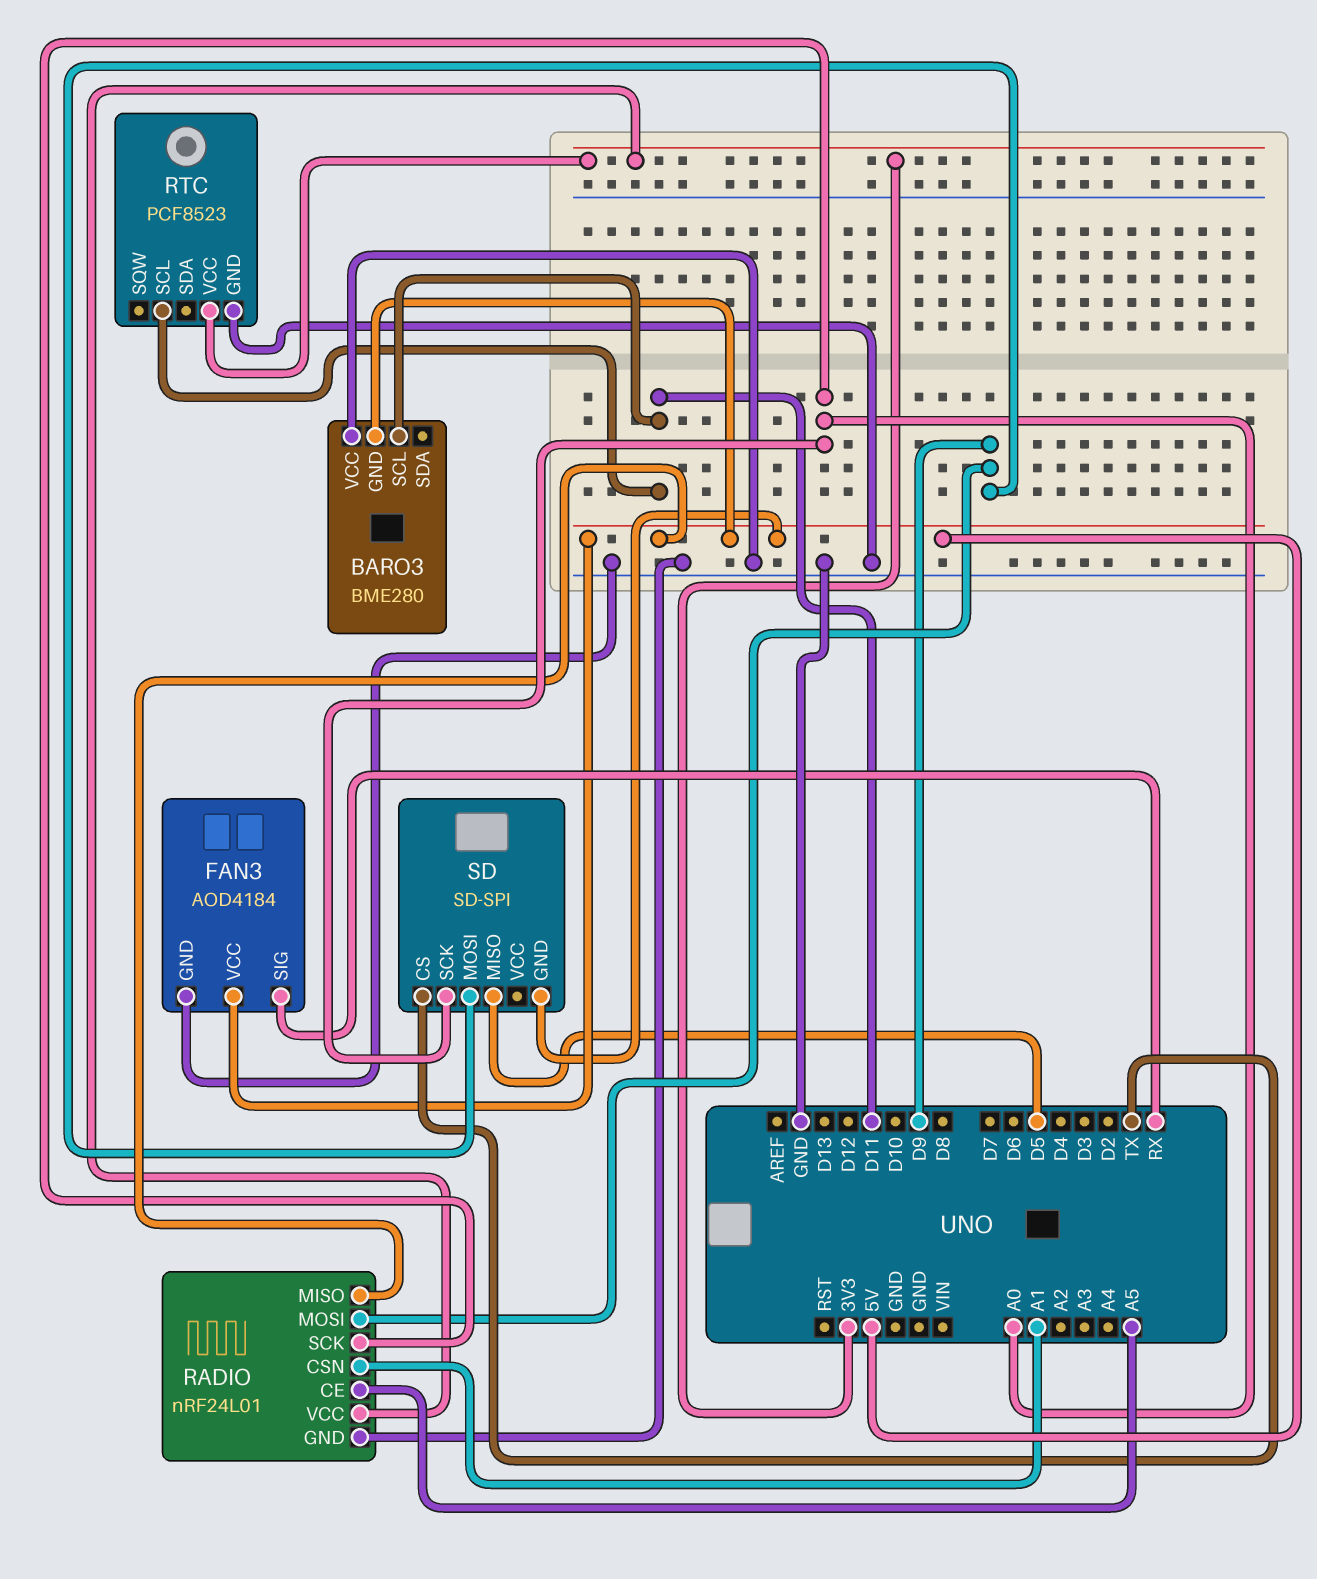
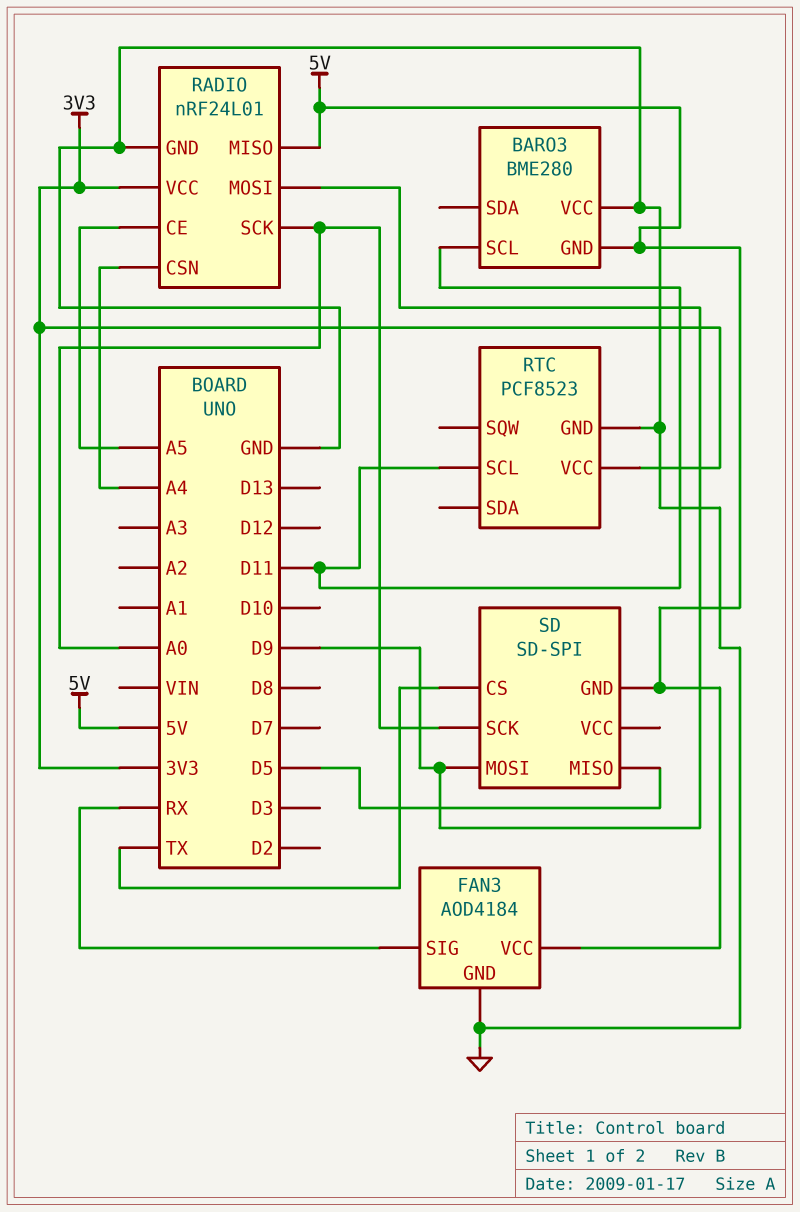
RADIO pin CSN: A1 -> A4

